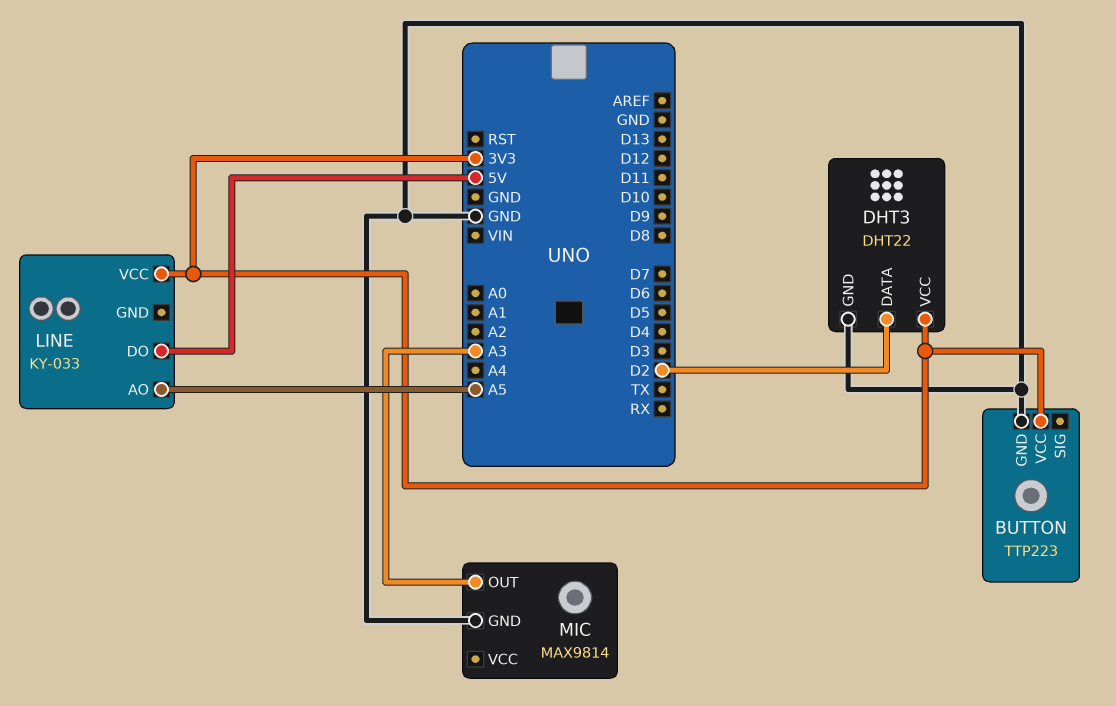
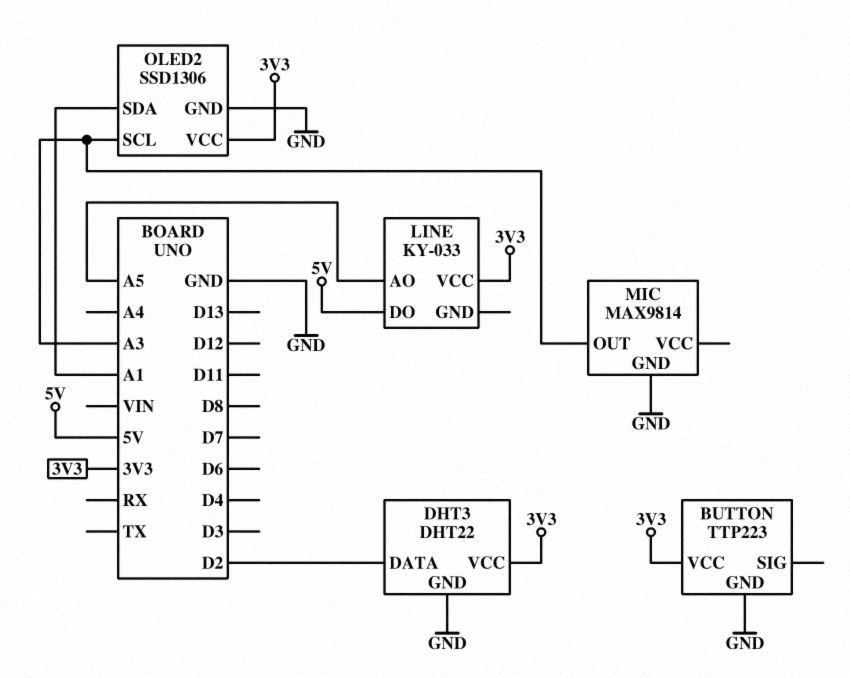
OLED2: none -> SSD1306
OLED2 pin GND: none -> GND
OLED2 pin SCL: none -> A3
OLED2 pin SDA: none -> A1
OLED2 pin VCC: none -> 3V3

